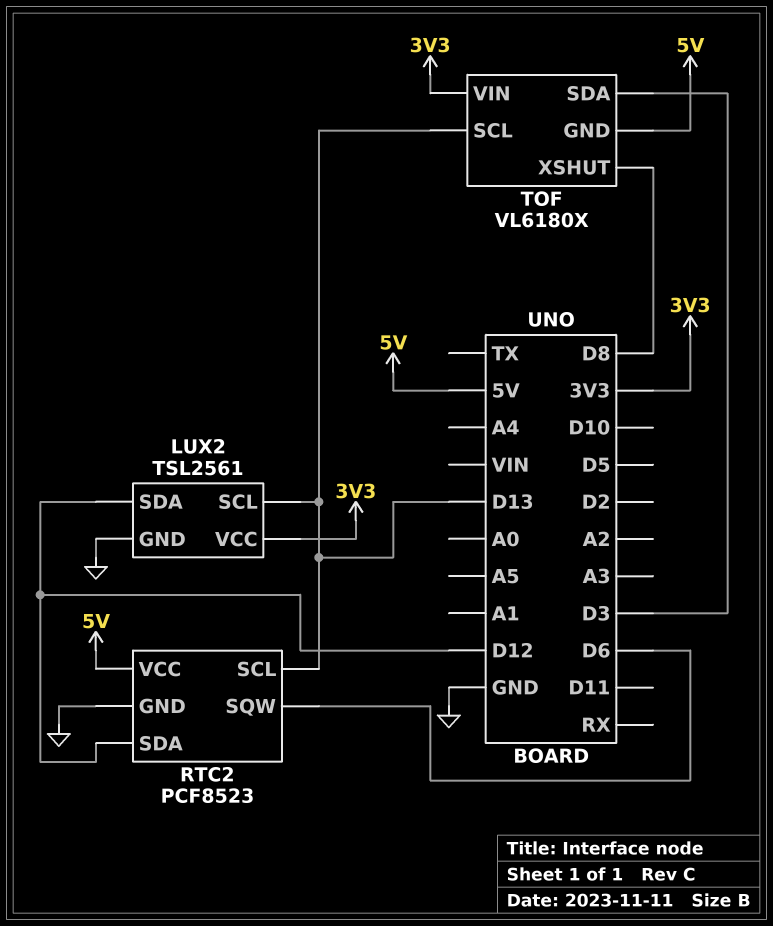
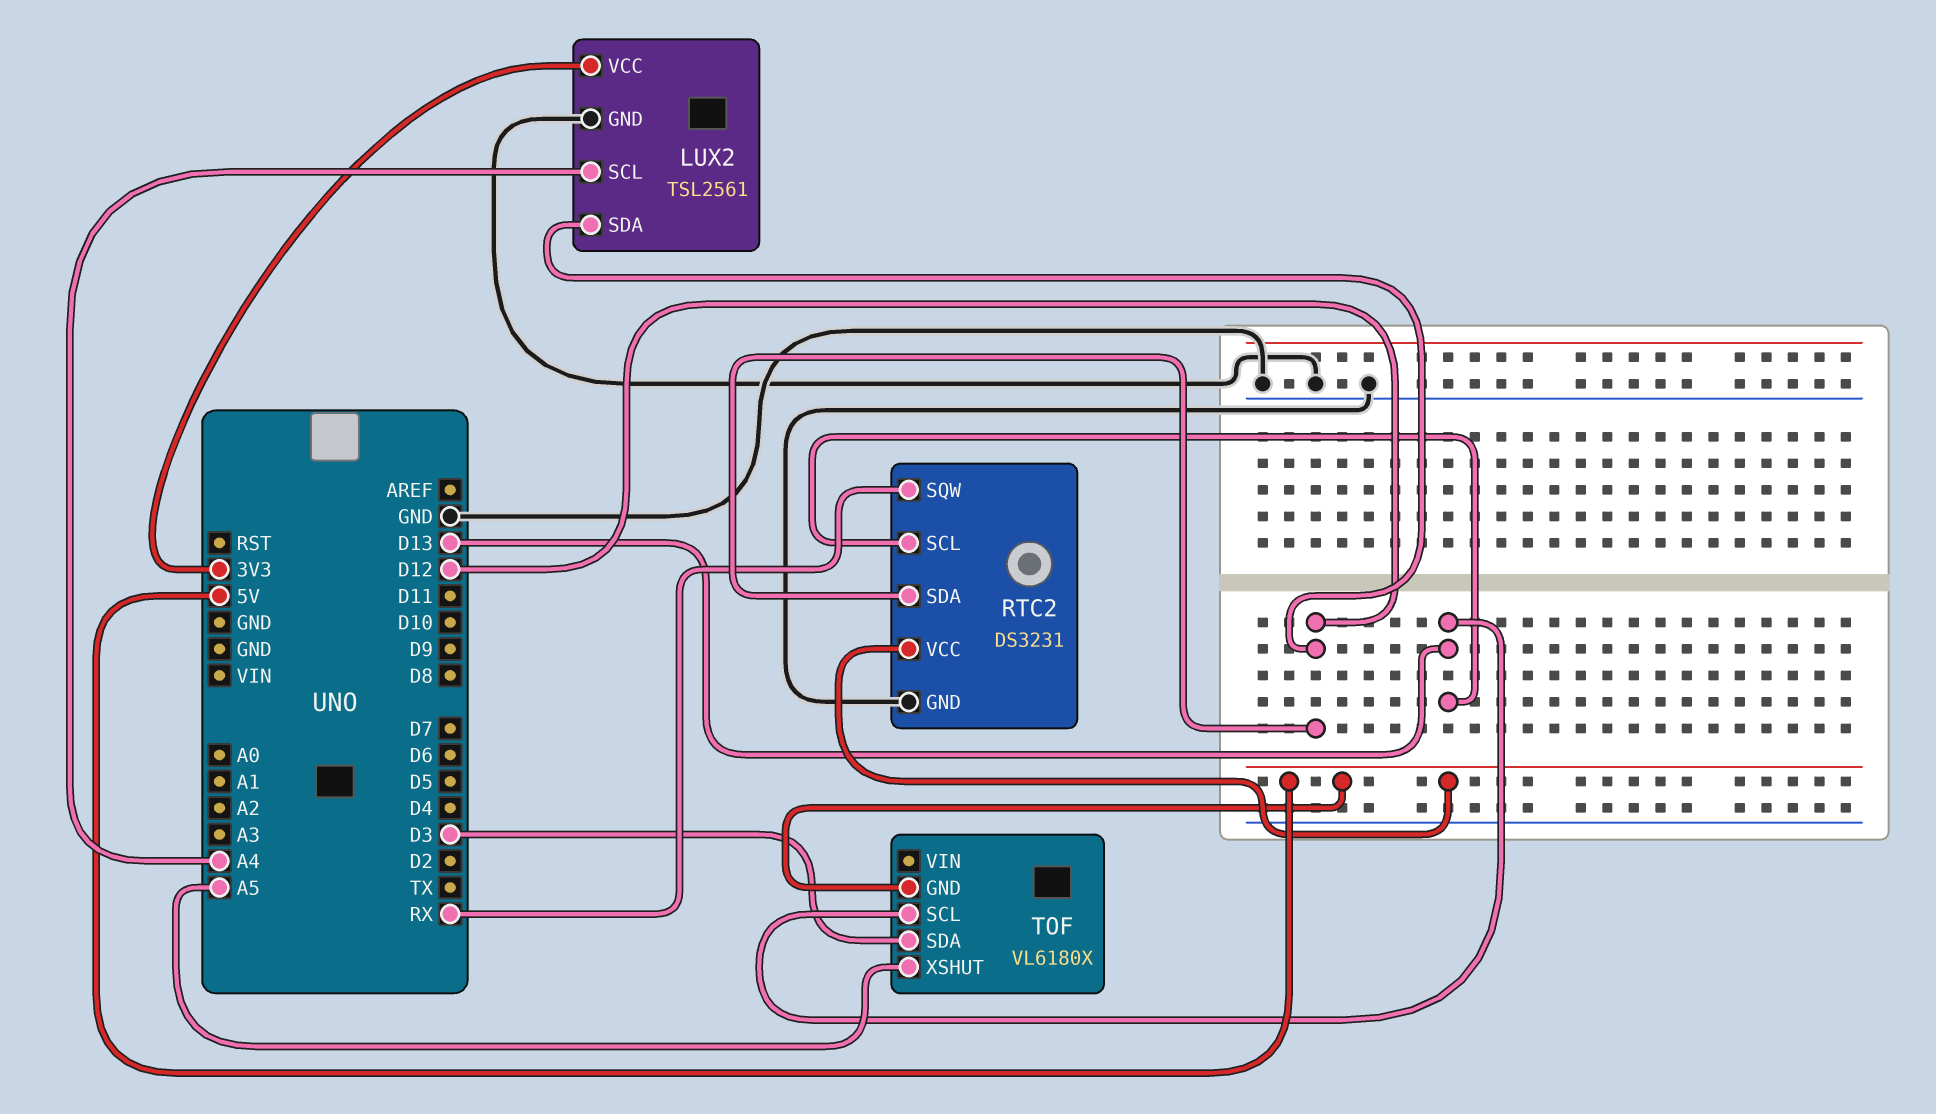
LUX2 pin SCL: D13 -> A4
RTC2: PCF8523 -> DS3231
RTC2 pin SQW: D6 -> RX
TOF pin VIN: 3V3 -> none
TOF pin XSHUT: D8 -> A5

